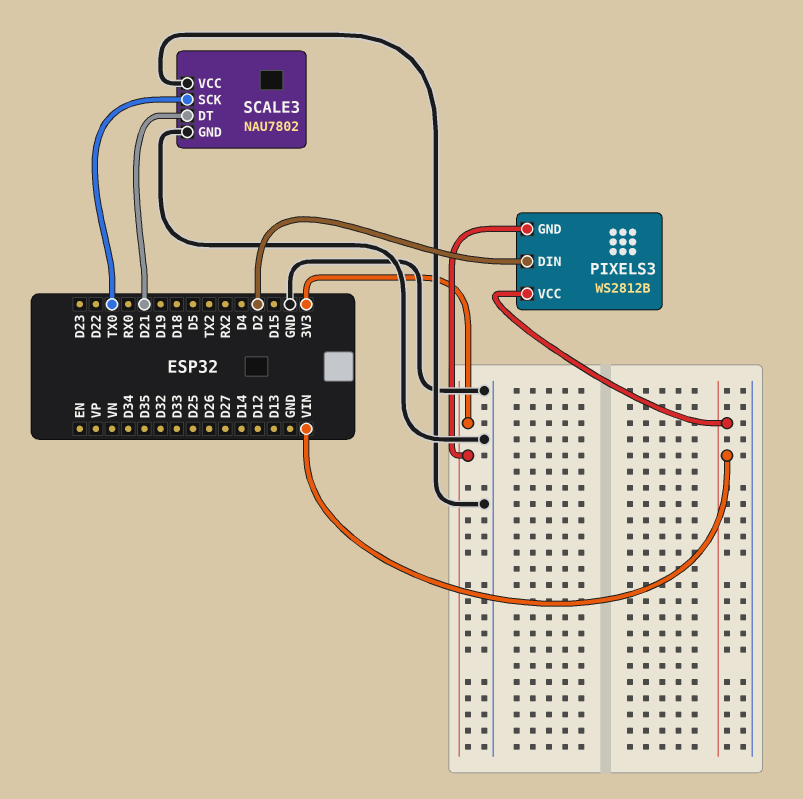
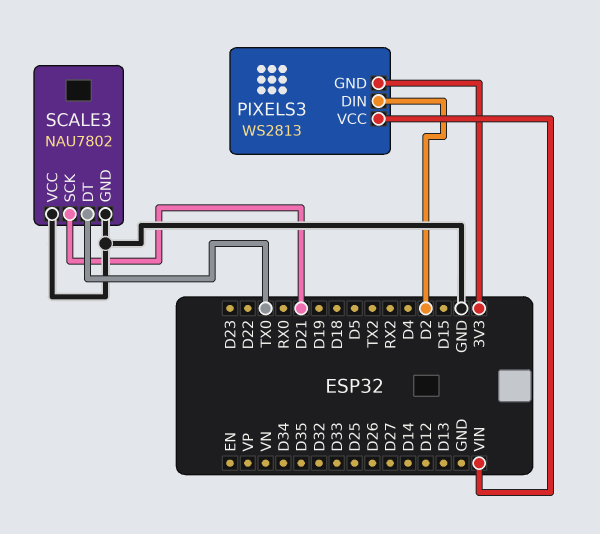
PIXELS3: WS2812B -> WS2813
SCALE3 pin DT: D21 -> TX0
SCALE3 pin SCK: TX0 -> D21

